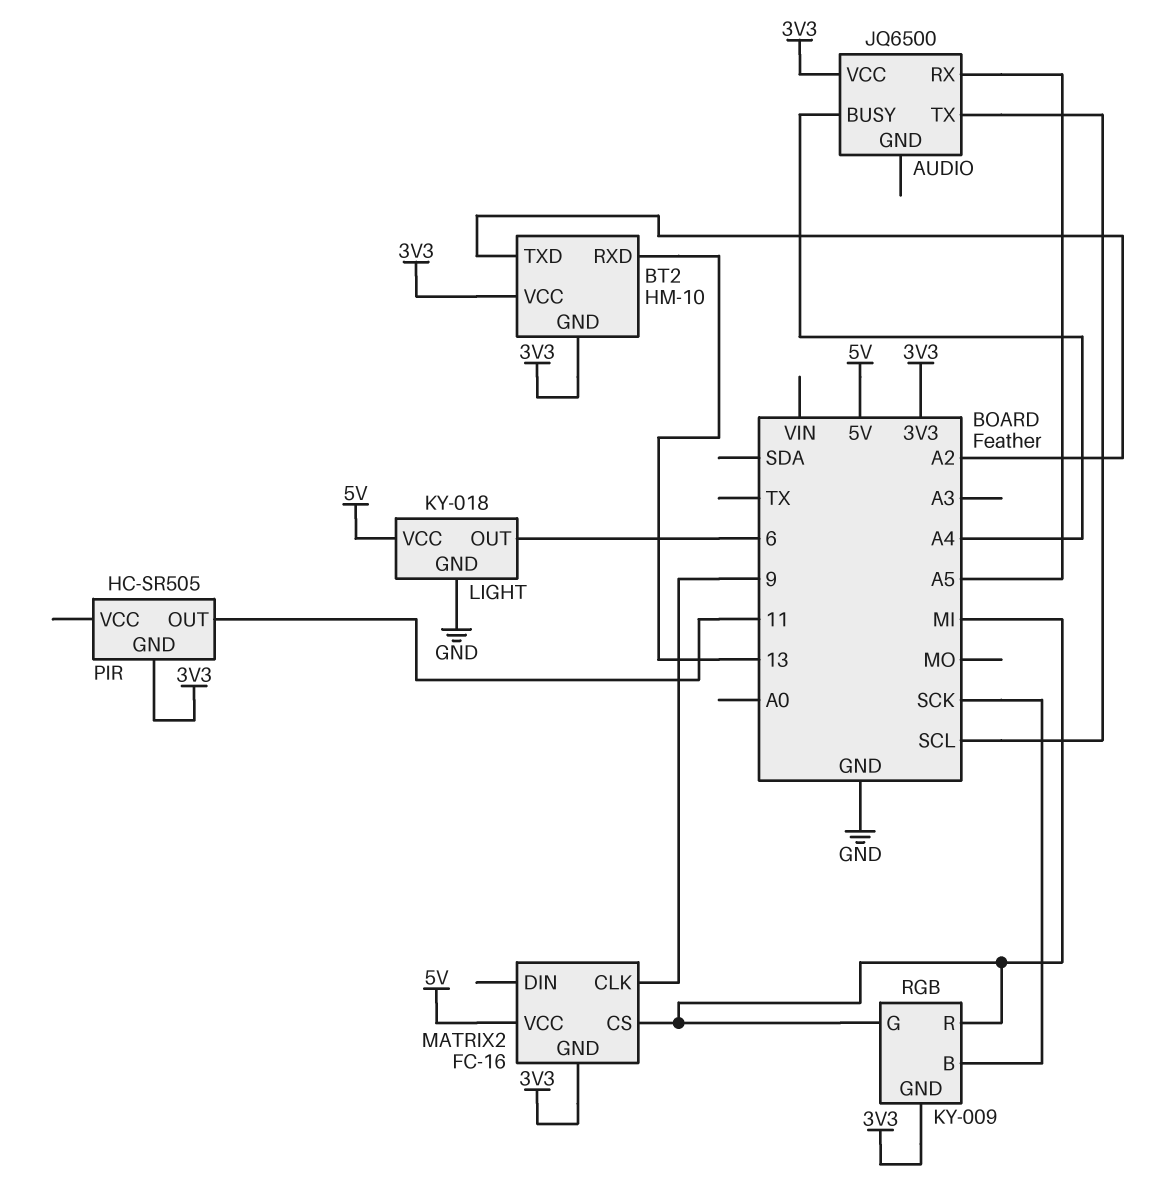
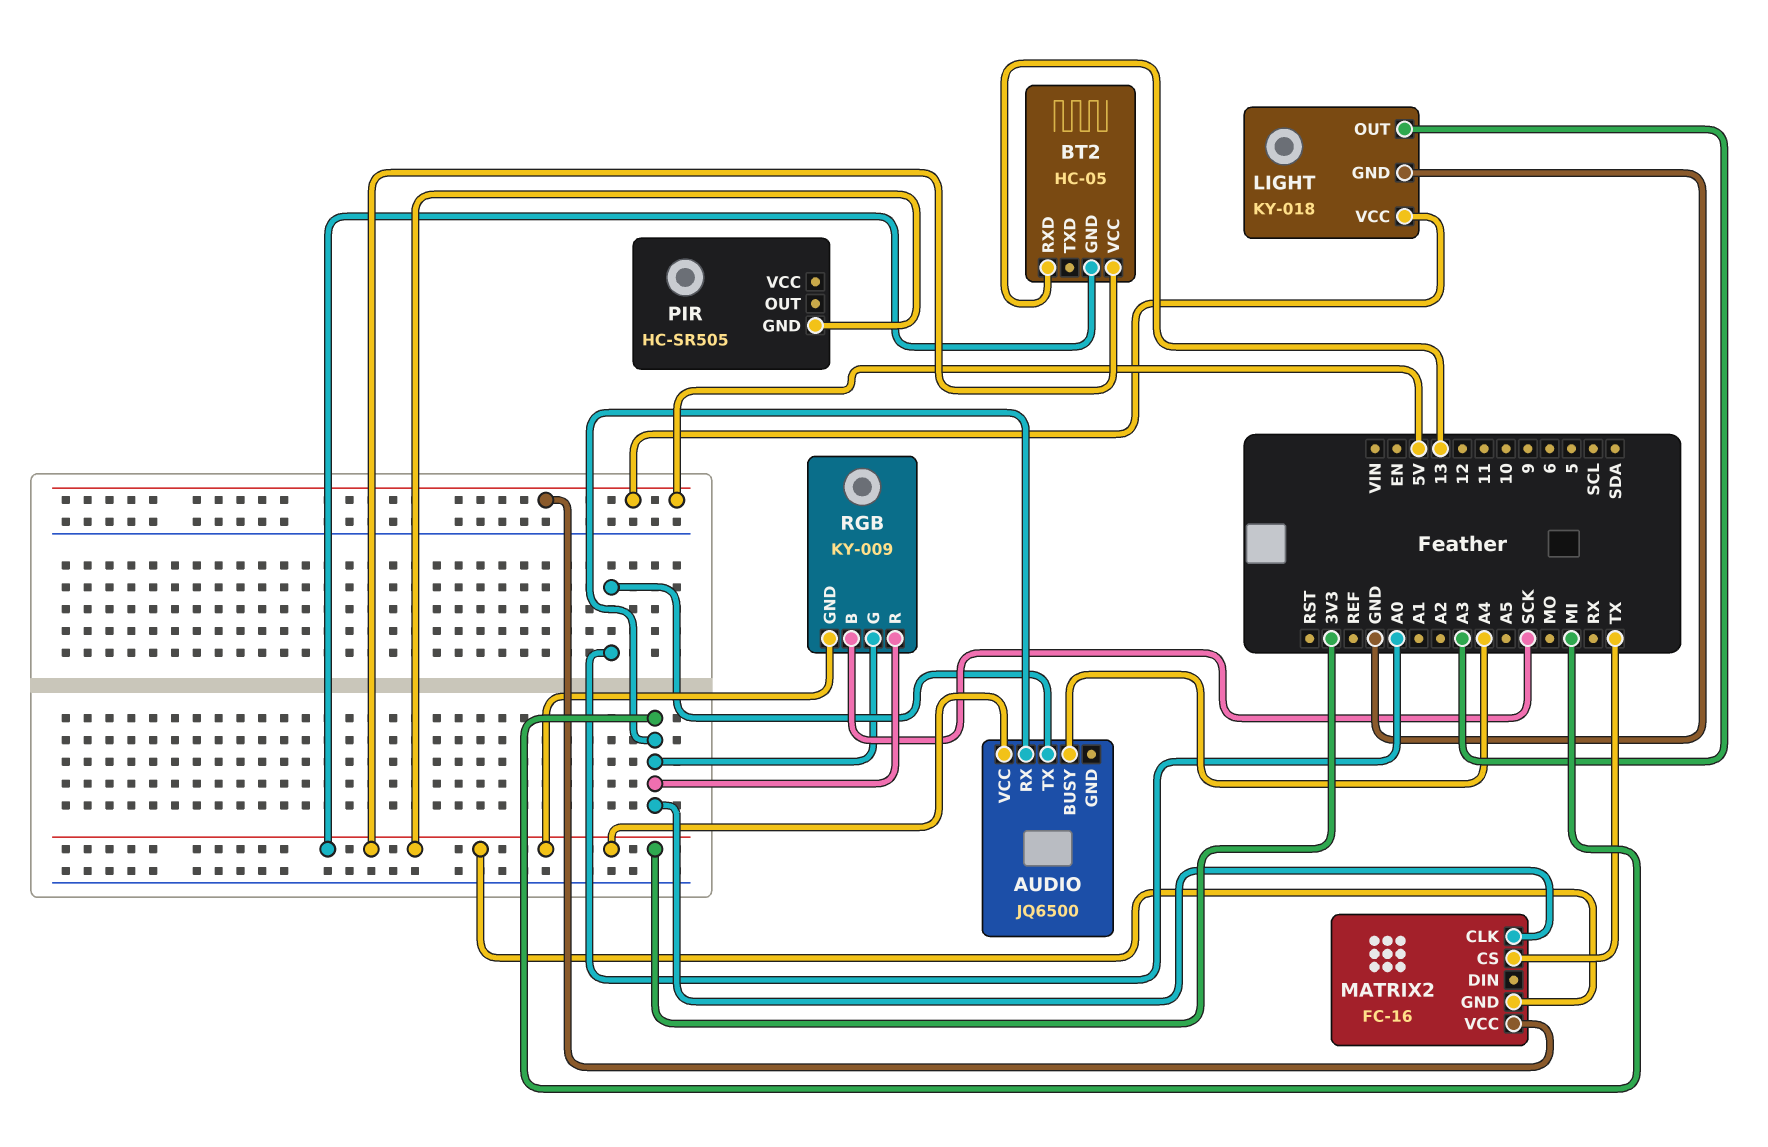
AUDIO pin RX: A5 -> MI
AUDIO pin TX: SCL -> A0
BT2: HM-10 -> HC-05
BT2 pin TXD: A2 -> none
LIGHT pin OUT: 6 -> A3
MATRIX2 pin CLK: 9 -> MI
MATRIX2 pin CS: MI -> TX
PIR pin OUT: 11 -> none

